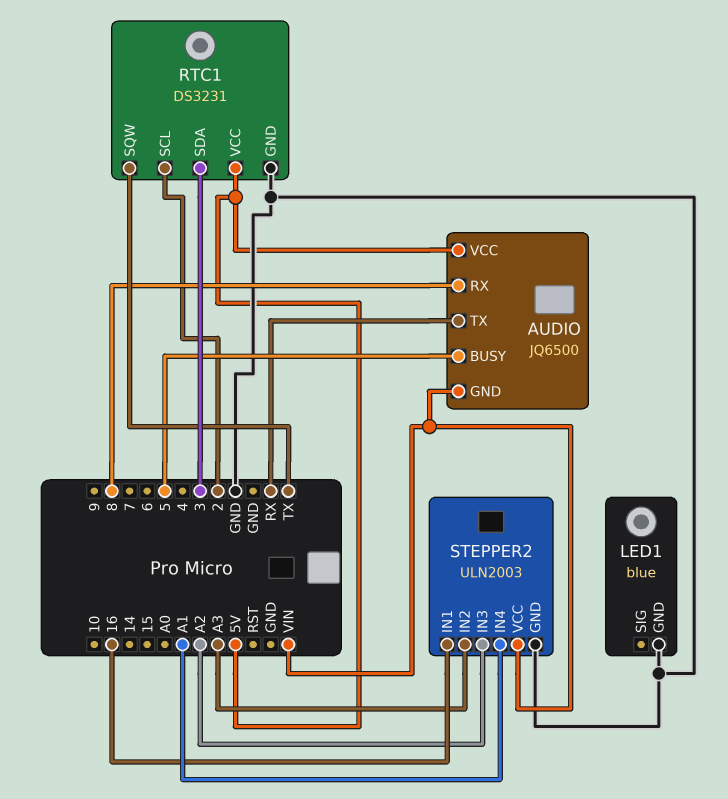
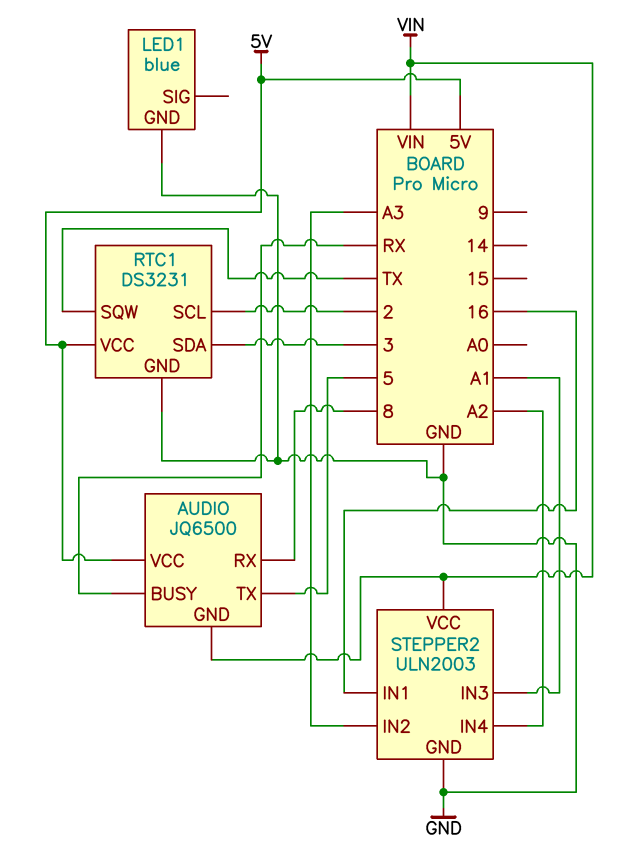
AUDIO pin BUSY: 5 -> RX
AUDIO pin TX: RX -> 5
STEPPER2 pin IN3: A2 -> A1
STEPPER2 pin IN4: A1 -> A2

